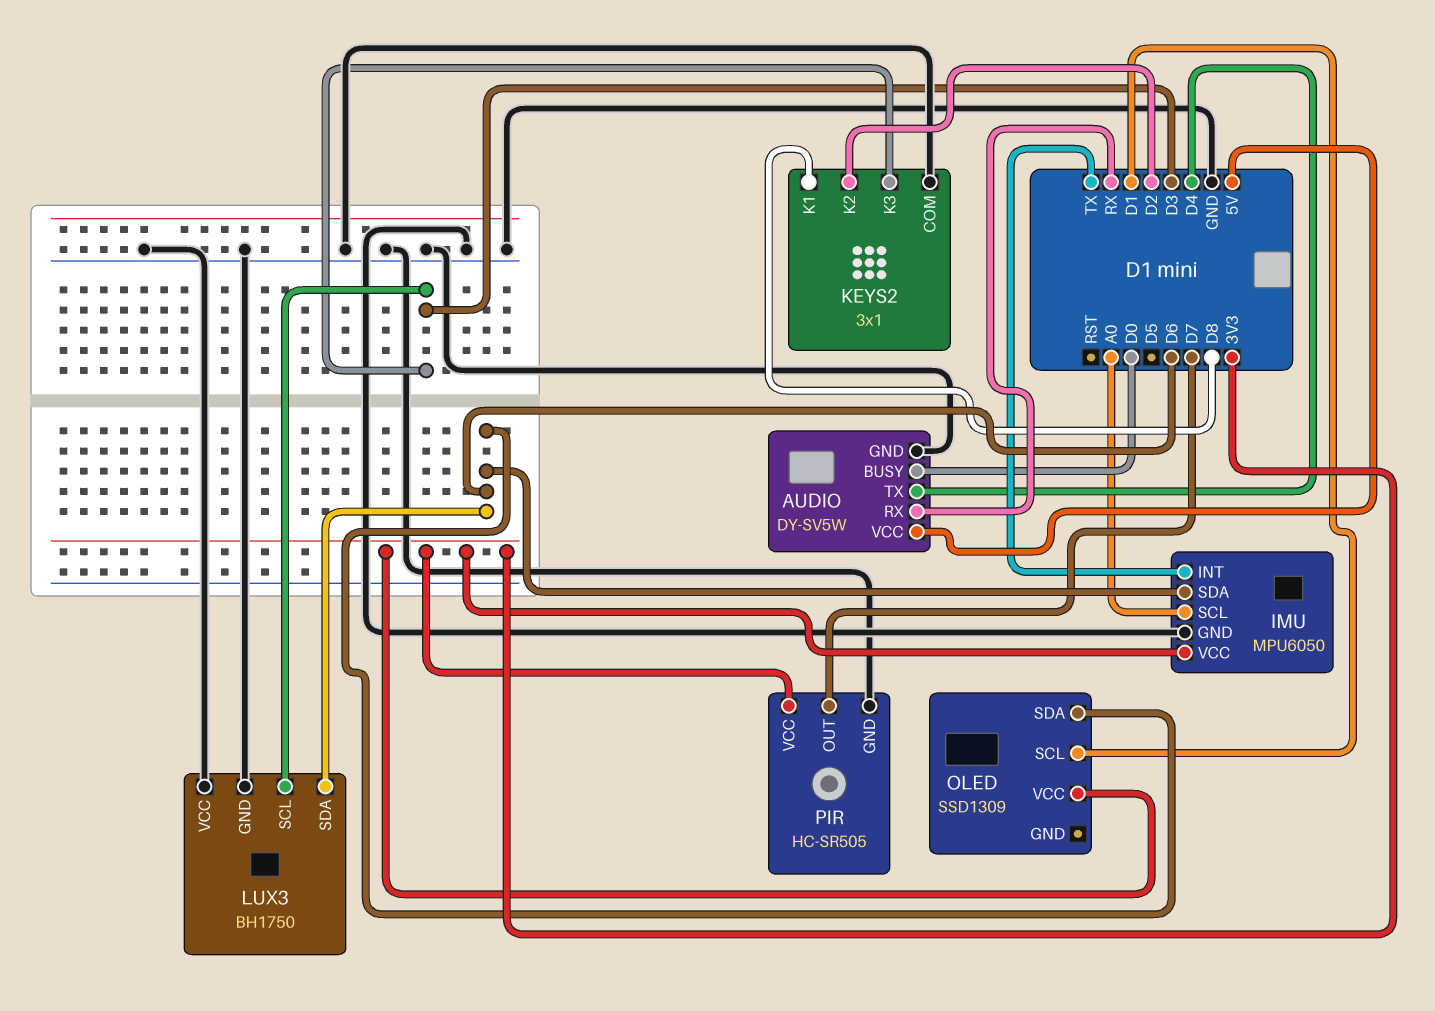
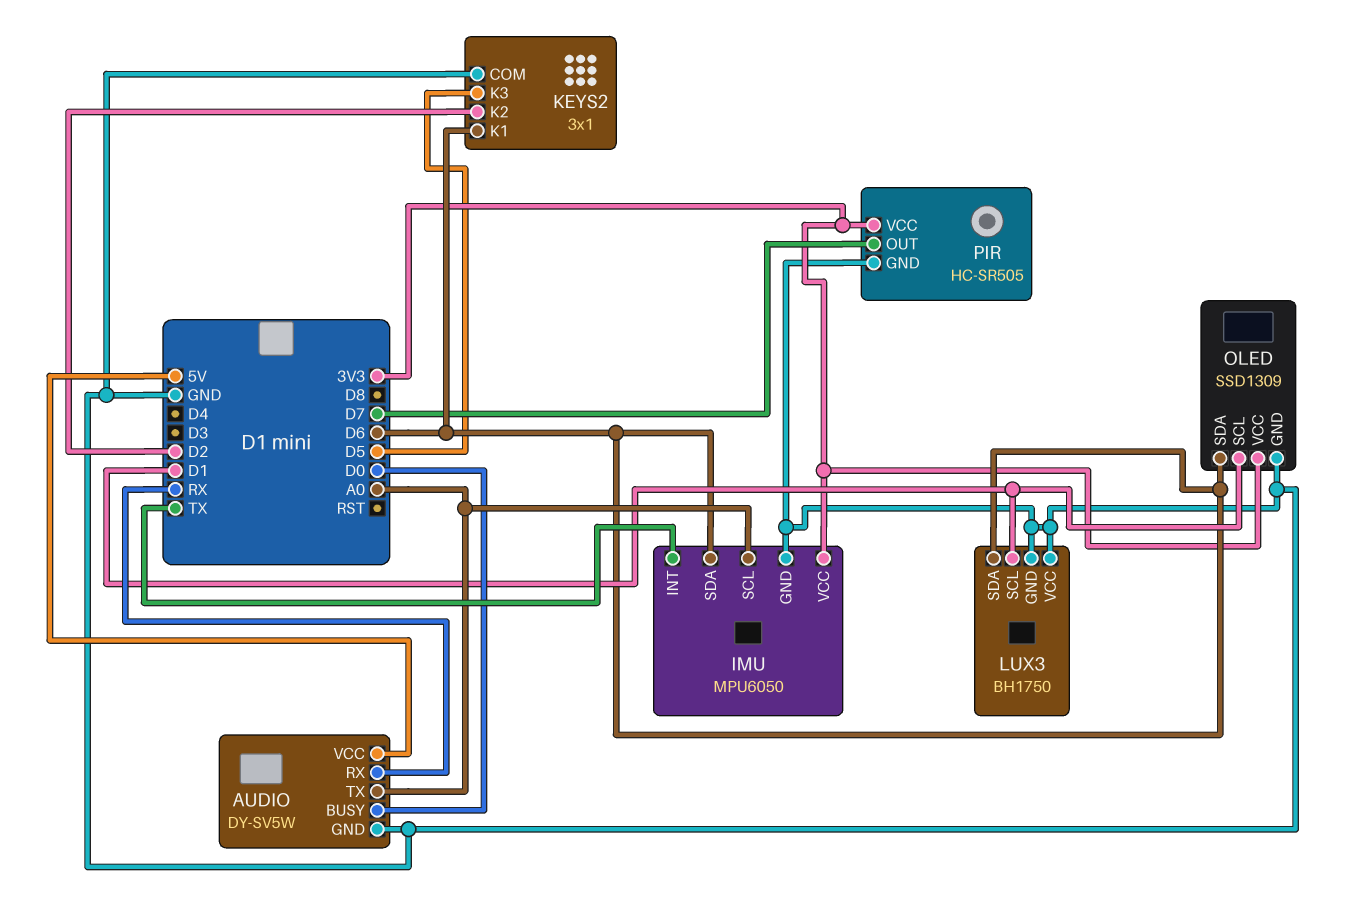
AUDIO pin TX: D4 -> A0
KEYS2 pin K1: D8 -> D6
KEYS2 pin K3: D3 -> D5
LUX3 pin SCL: D3 -> D1
OLED pin GND: none -> GND

